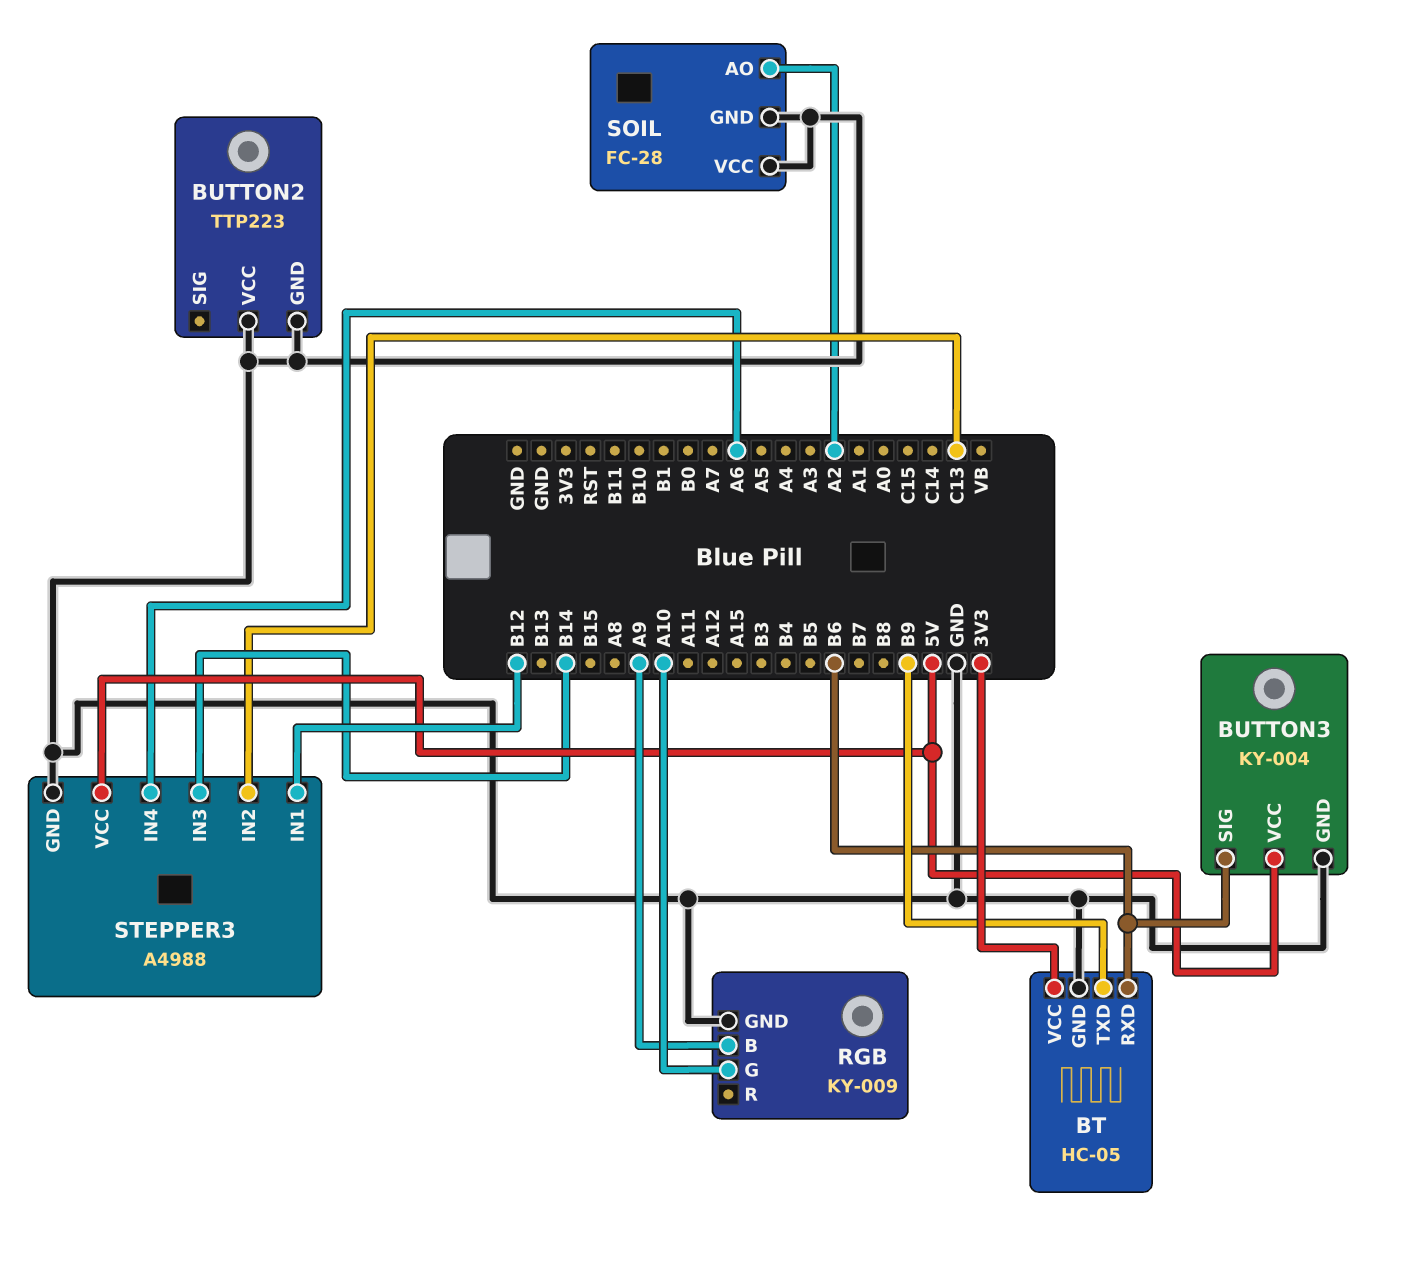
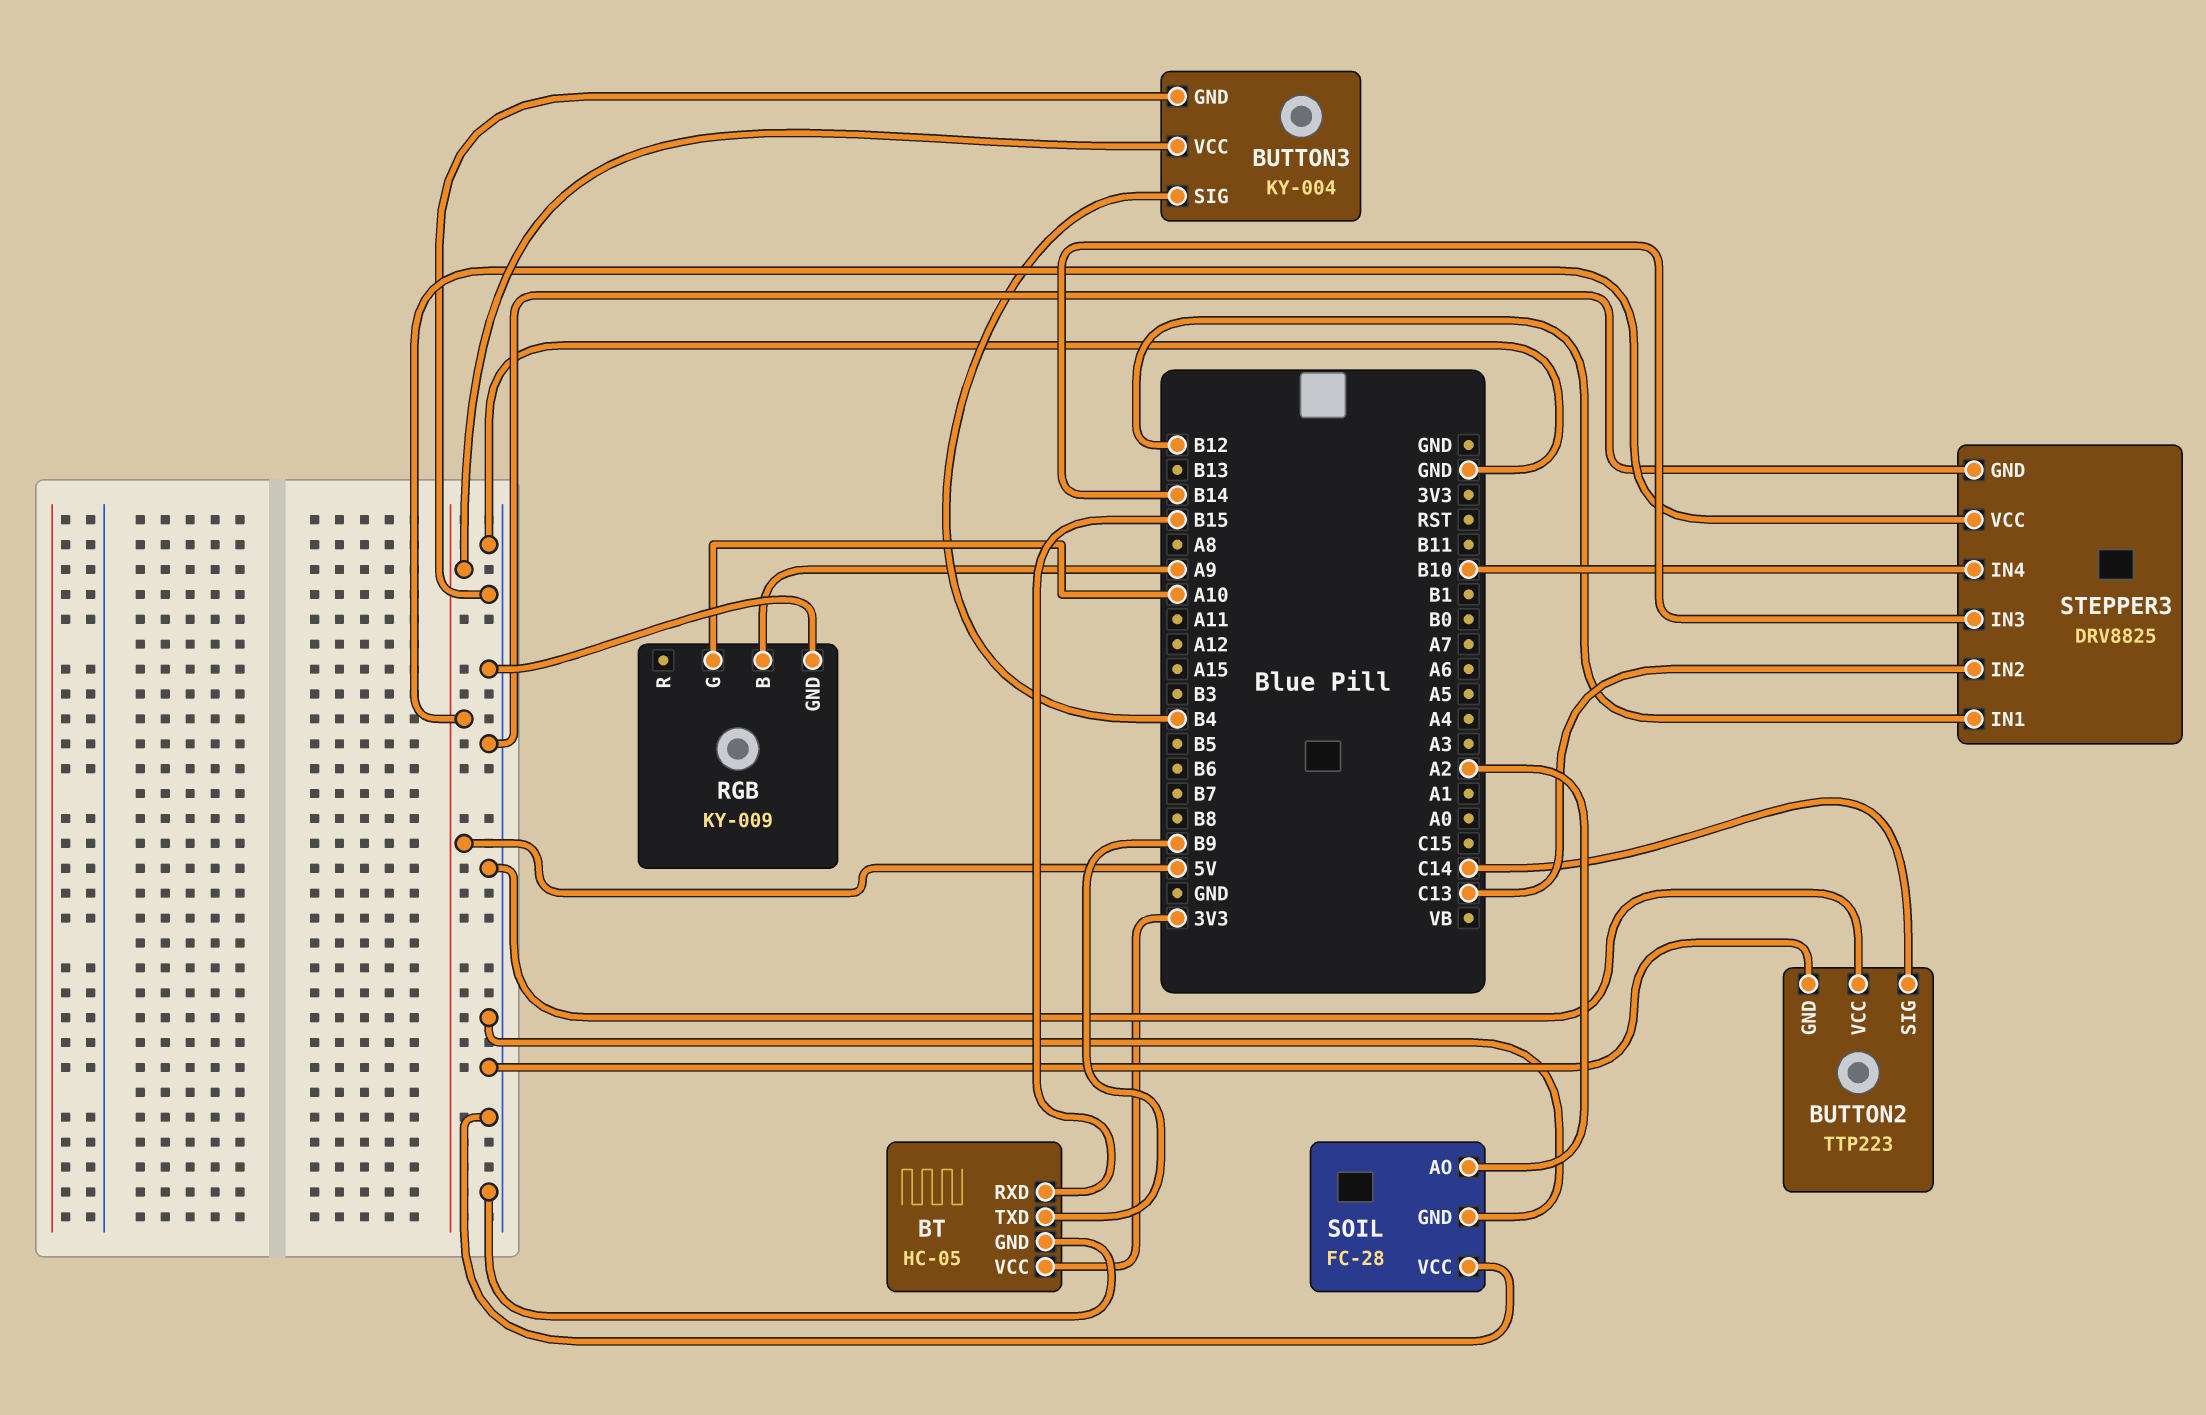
BT pin RXD: B6 -> B15
BUTTON2 pin SIG: none -> C14
BUTTON3 pin SIG: B6 -> B4
STEPPER3: A4988 -> DRV8825
STEPPER3 pin IN4: A6 -> B10

